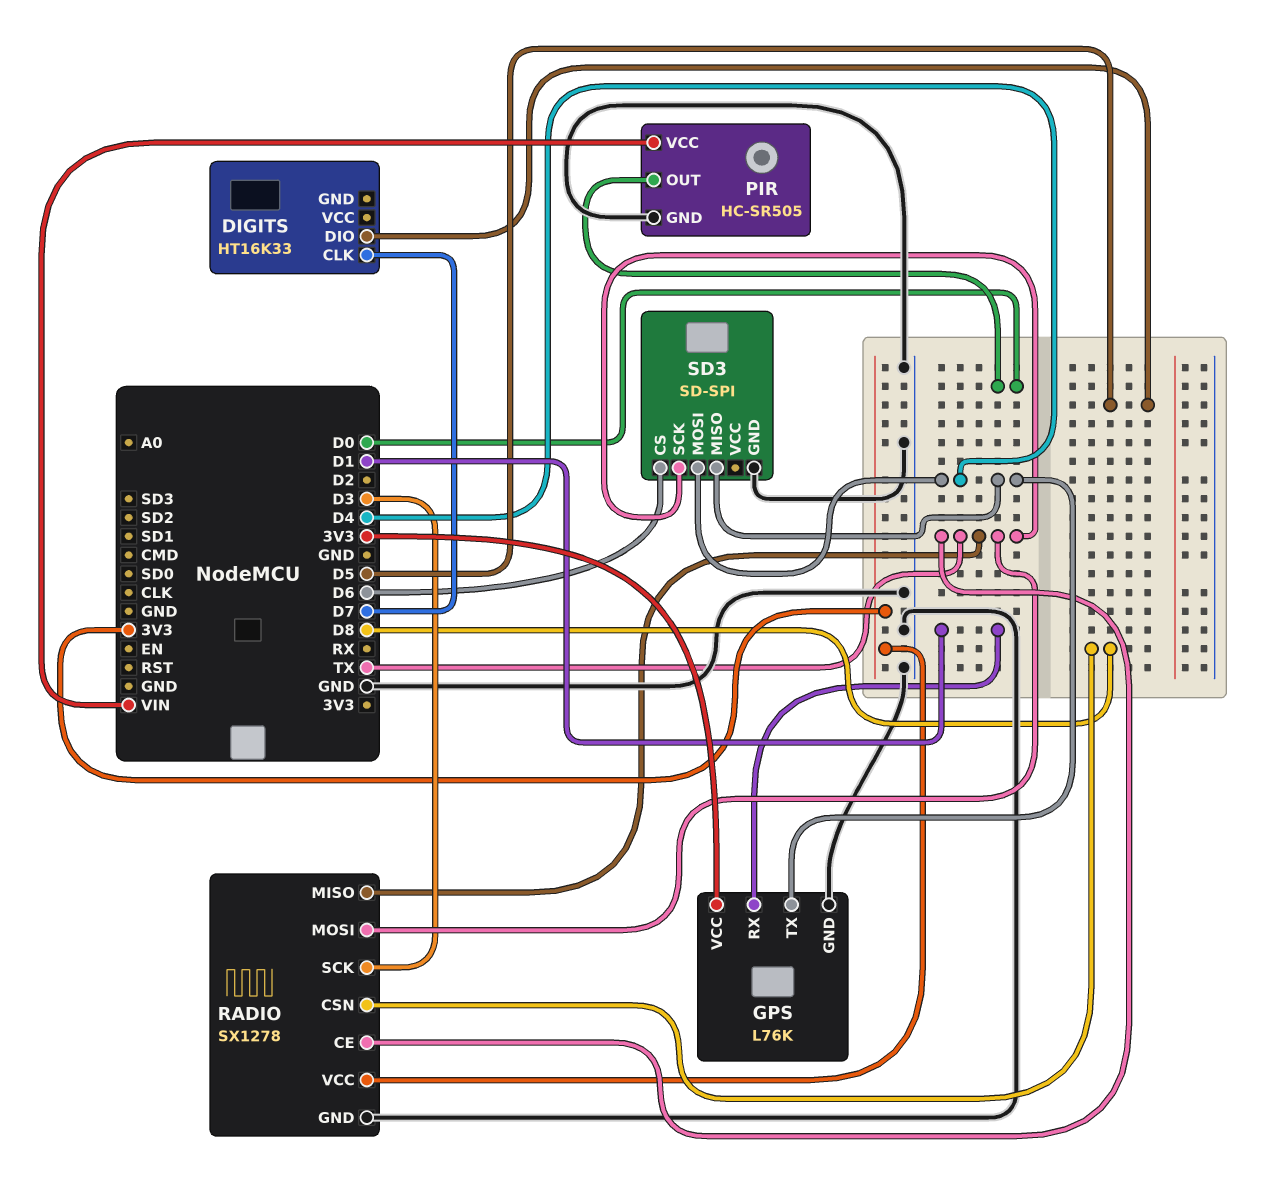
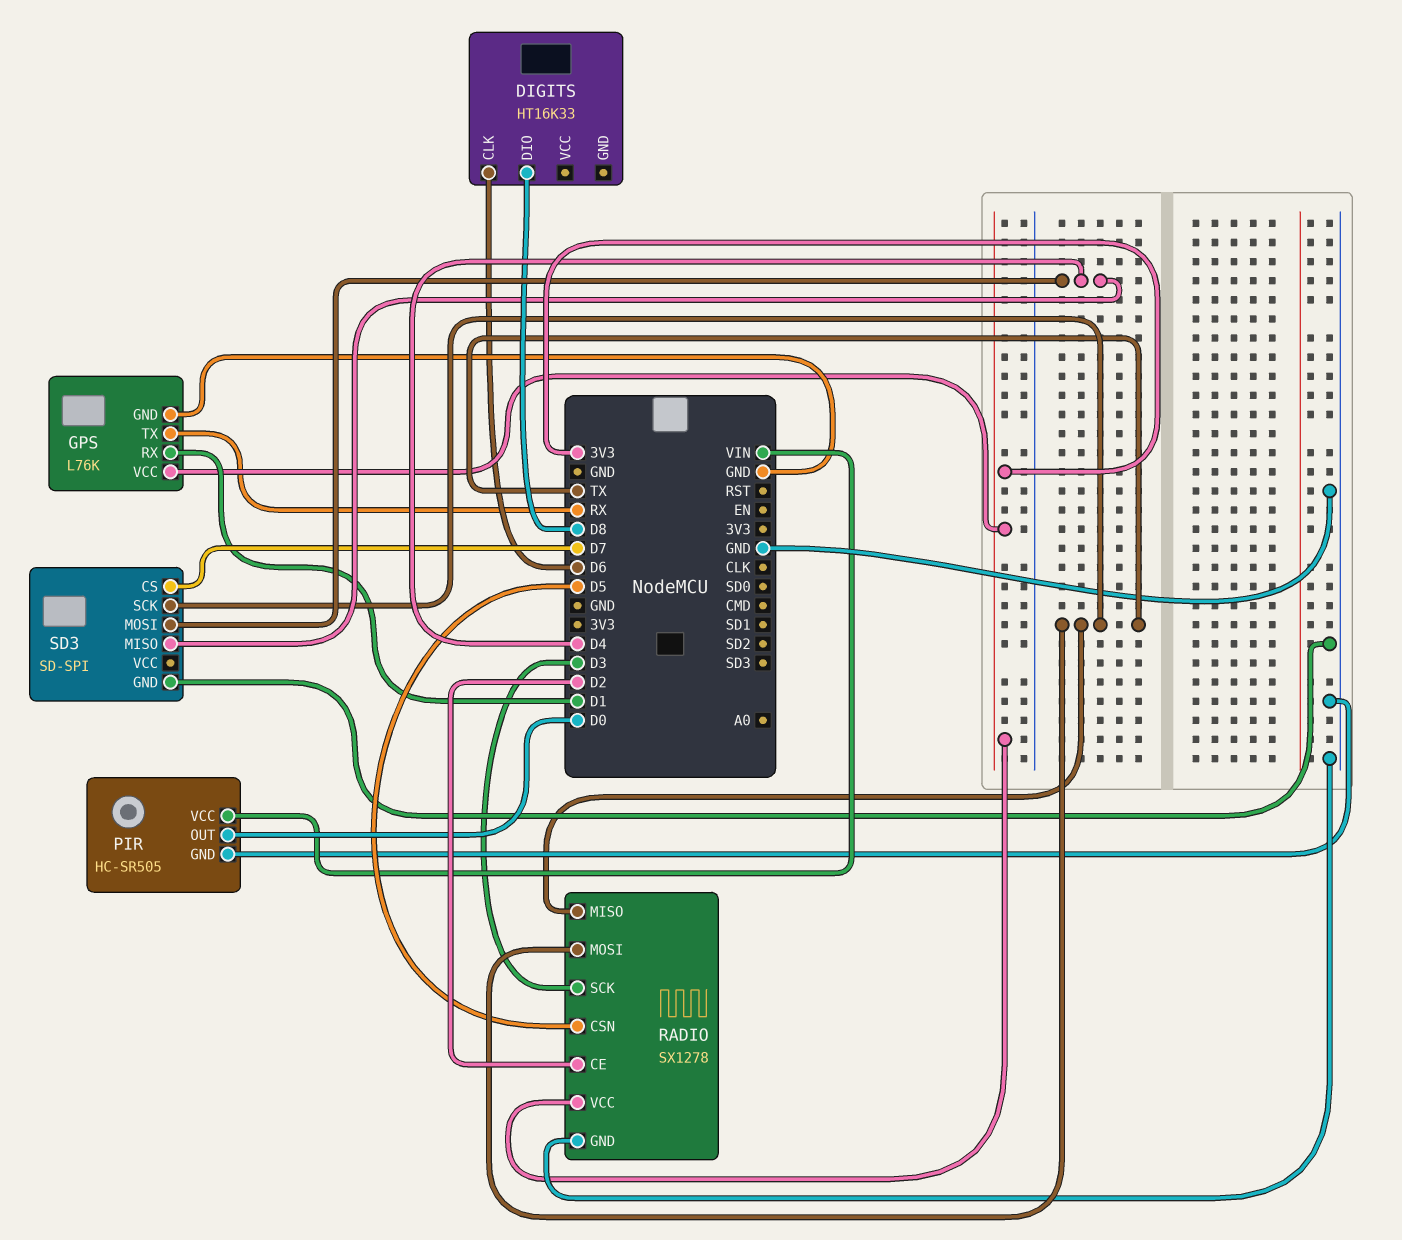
DIGITS pin CLK: D7 -> D6
DIGITS pin DIO: D5 -> D8
GPS pin TX: D4 -> RX
RADIO pin CE: TX -> D2
RADIO pin CSN: D8 -> D5
SD3 pin CS: D6 -> D7

